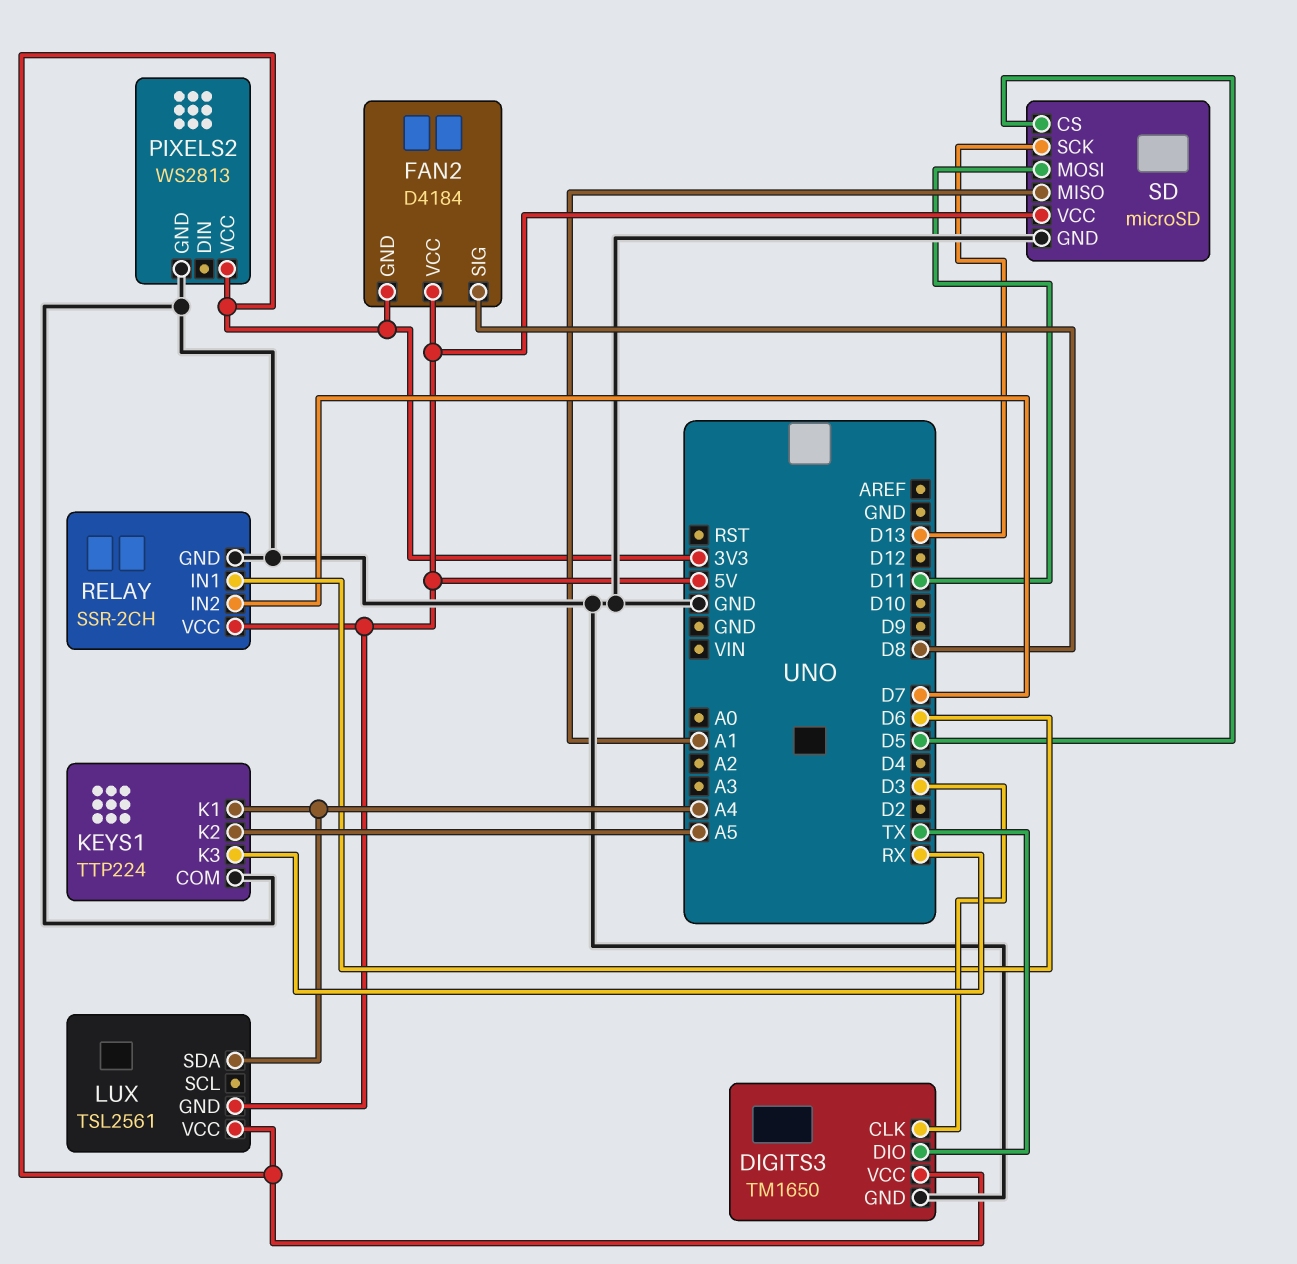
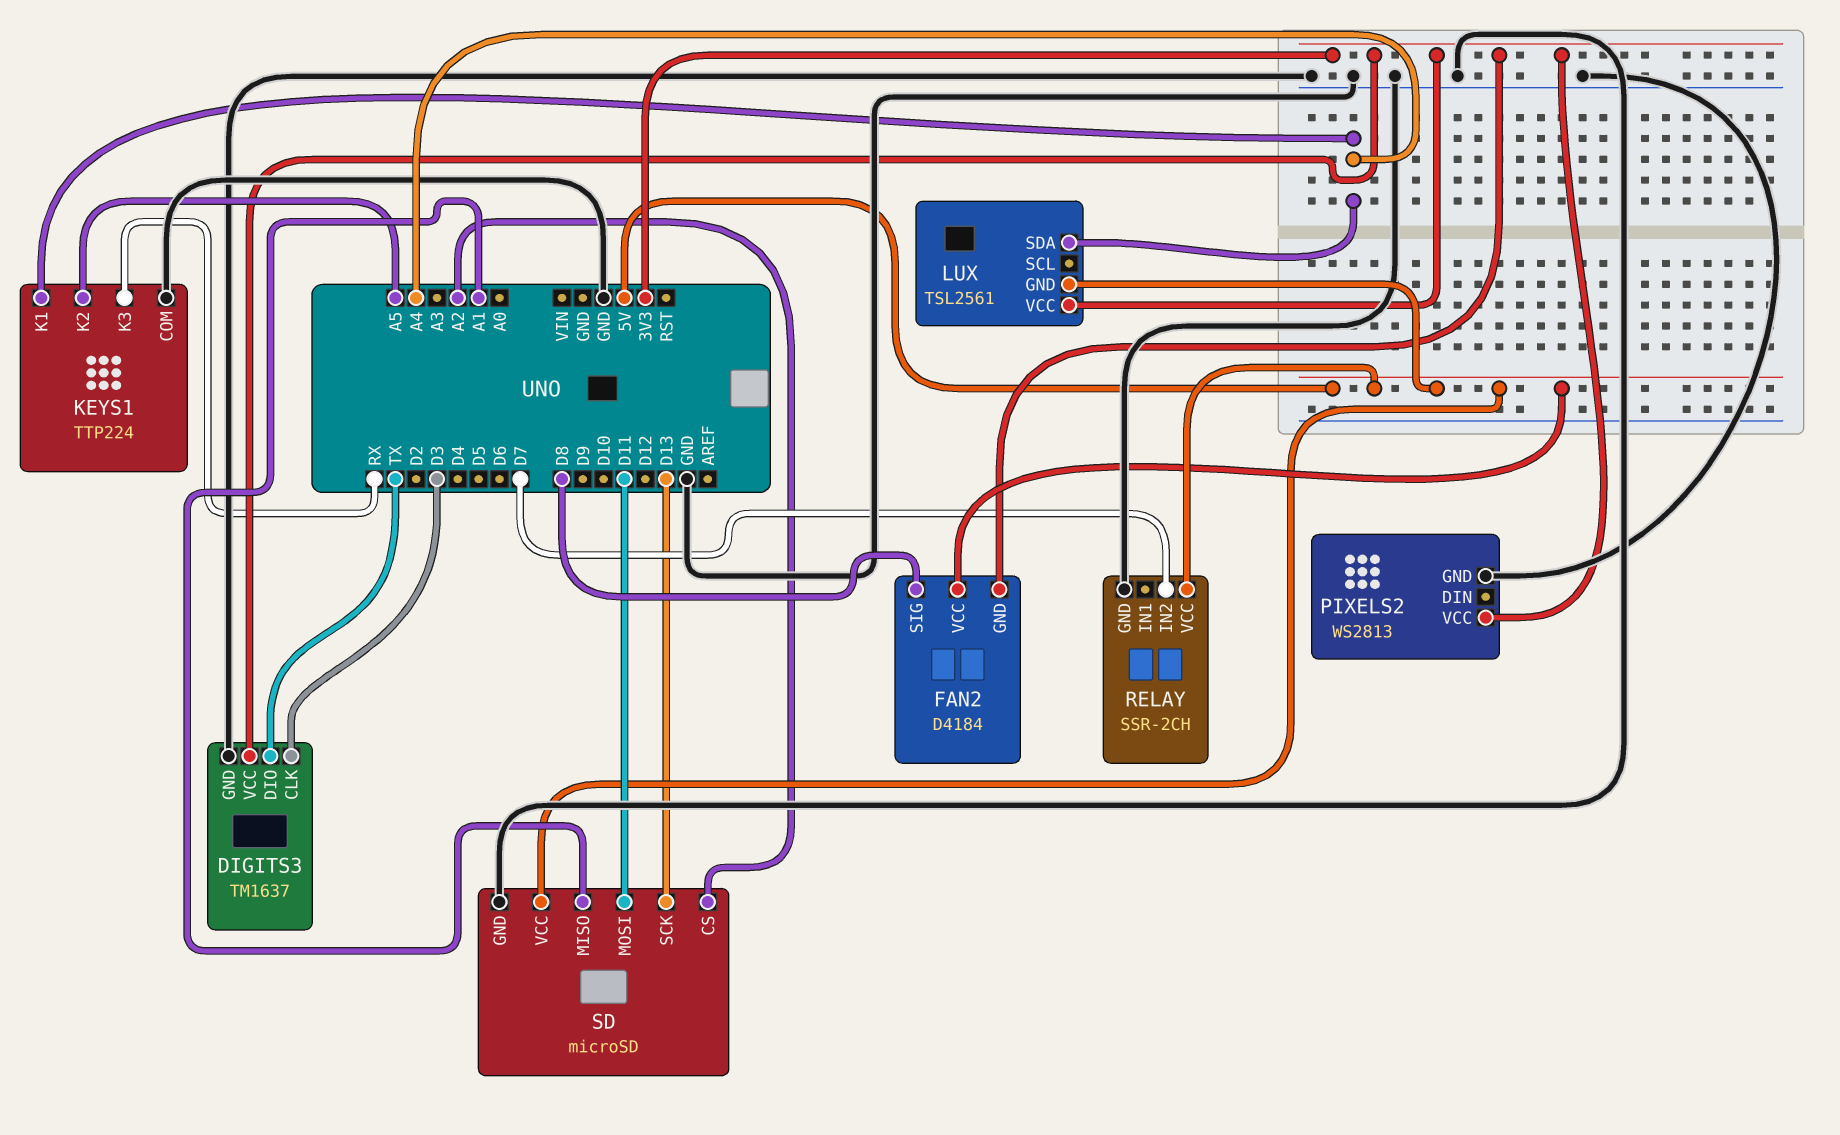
DIGITS3: TM1650 -> TM1637
RELAY pin IN1: D6 -> none
SD pin CS: D5 -> A2

